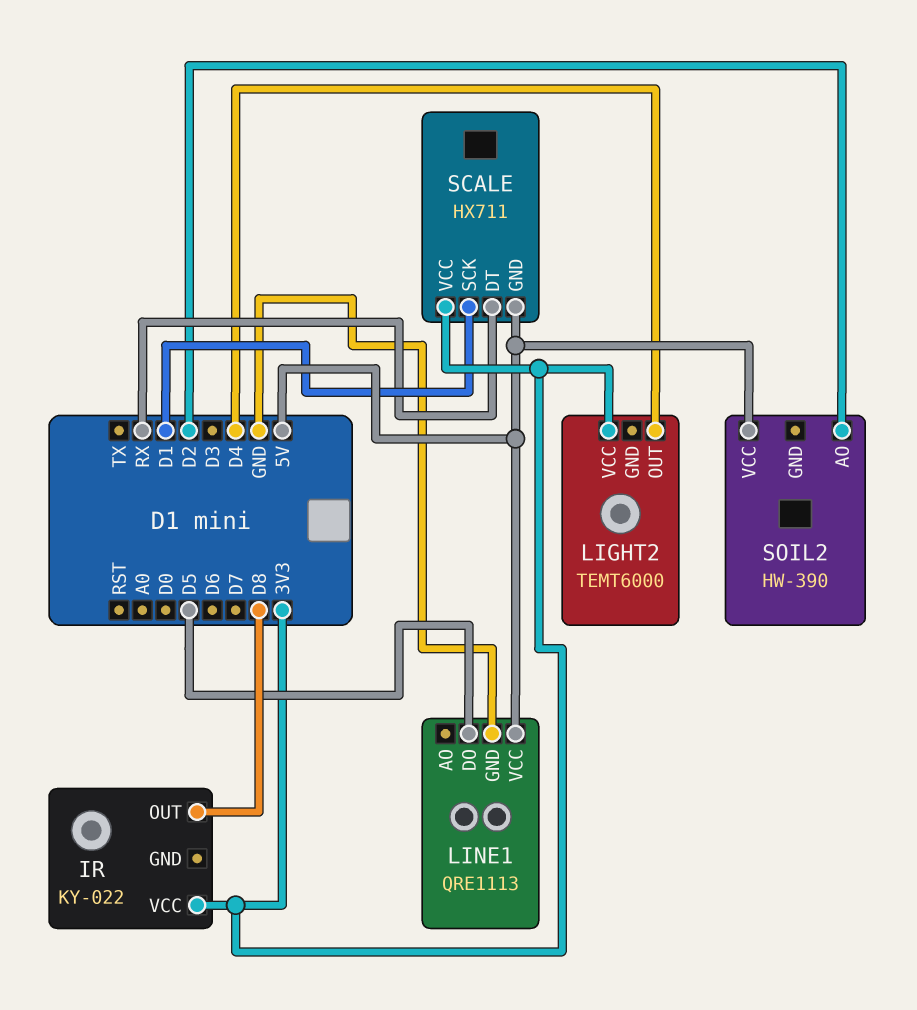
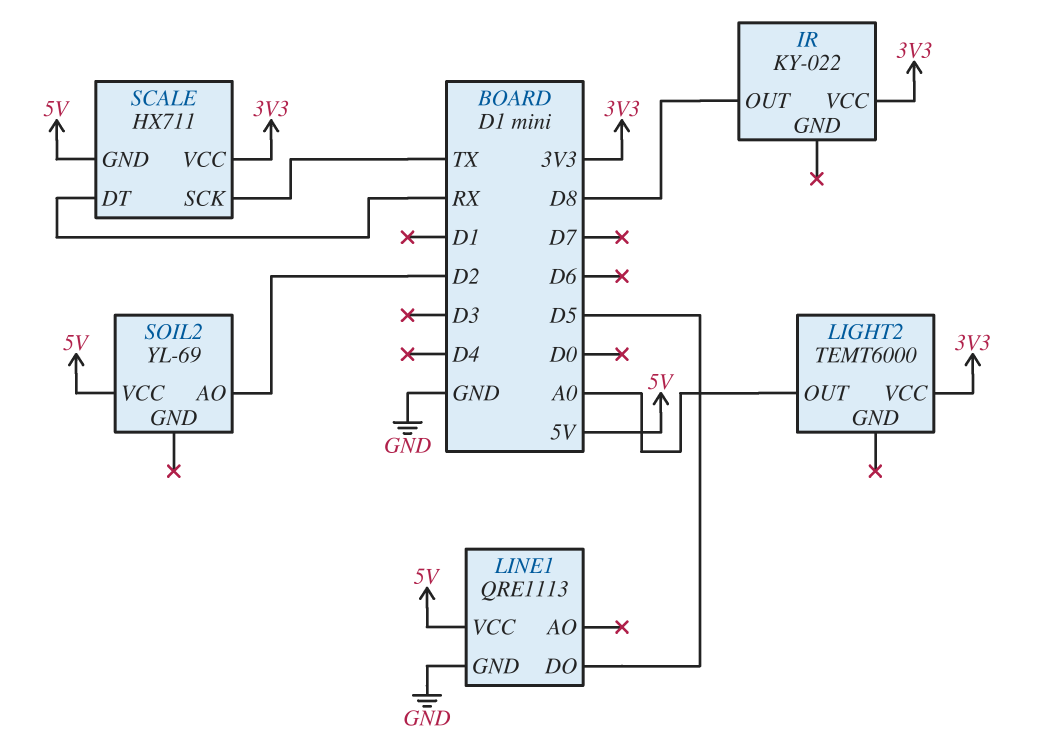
LIGHT2 pin OUT: D4 -> A0
SCALE pin SCK: D1 -> TX
SOIL2: HW-390 -> YL-69

